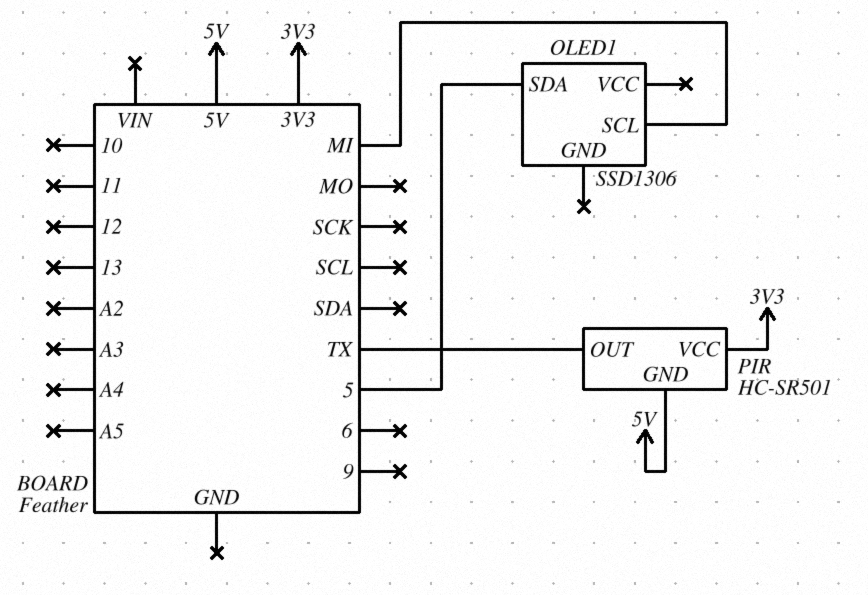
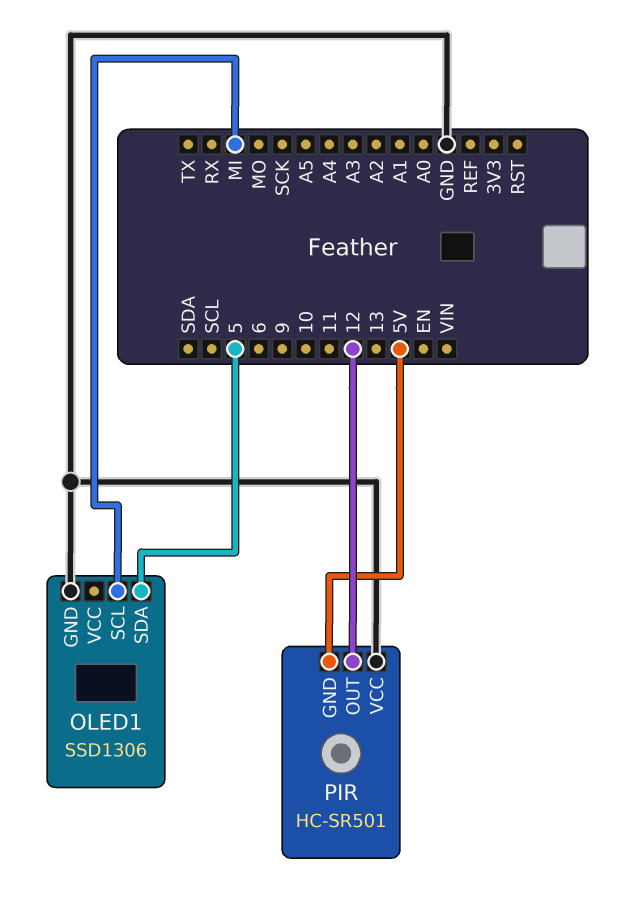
OLED1 pin GND: none -> GND
PIR pin OUT: TX -> 12
PIR pin VCC: 3V3 -> GND

